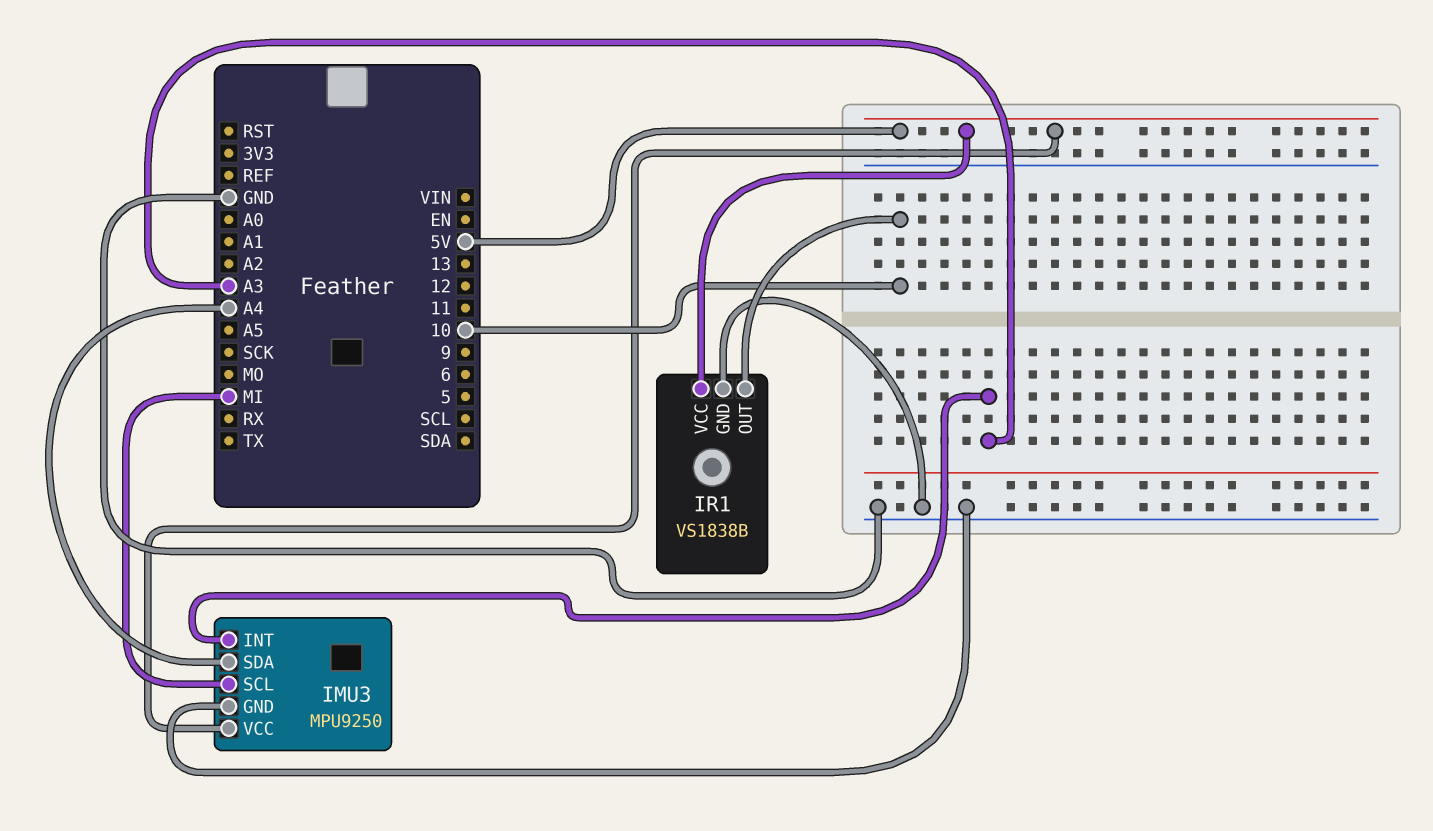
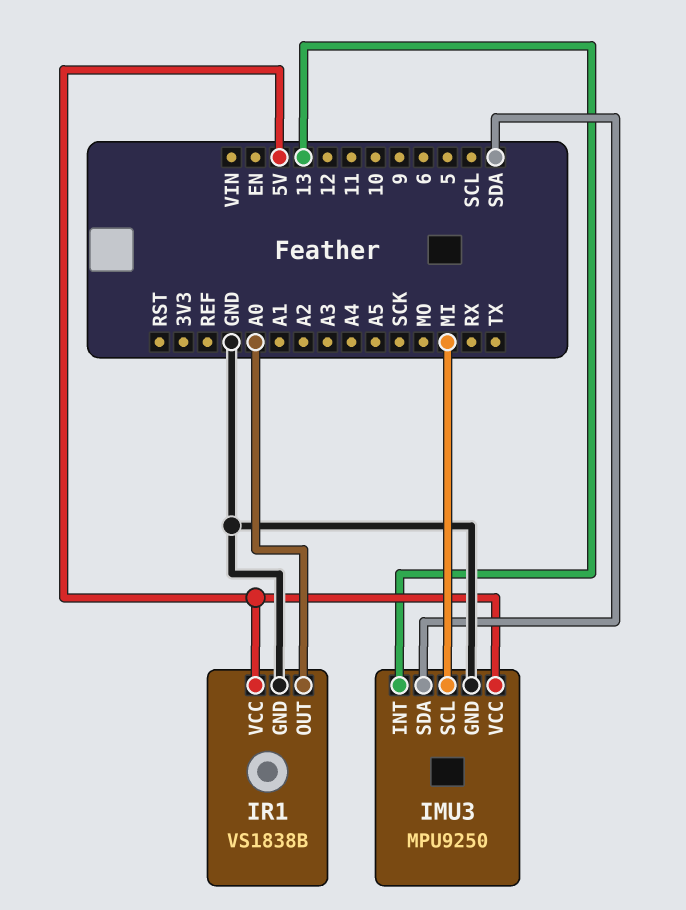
IMU3 pin INT: A3 -> 13
IMU3 pin SDA: A4 -> SDA
IR1 pin OUT: 10 -> A0

